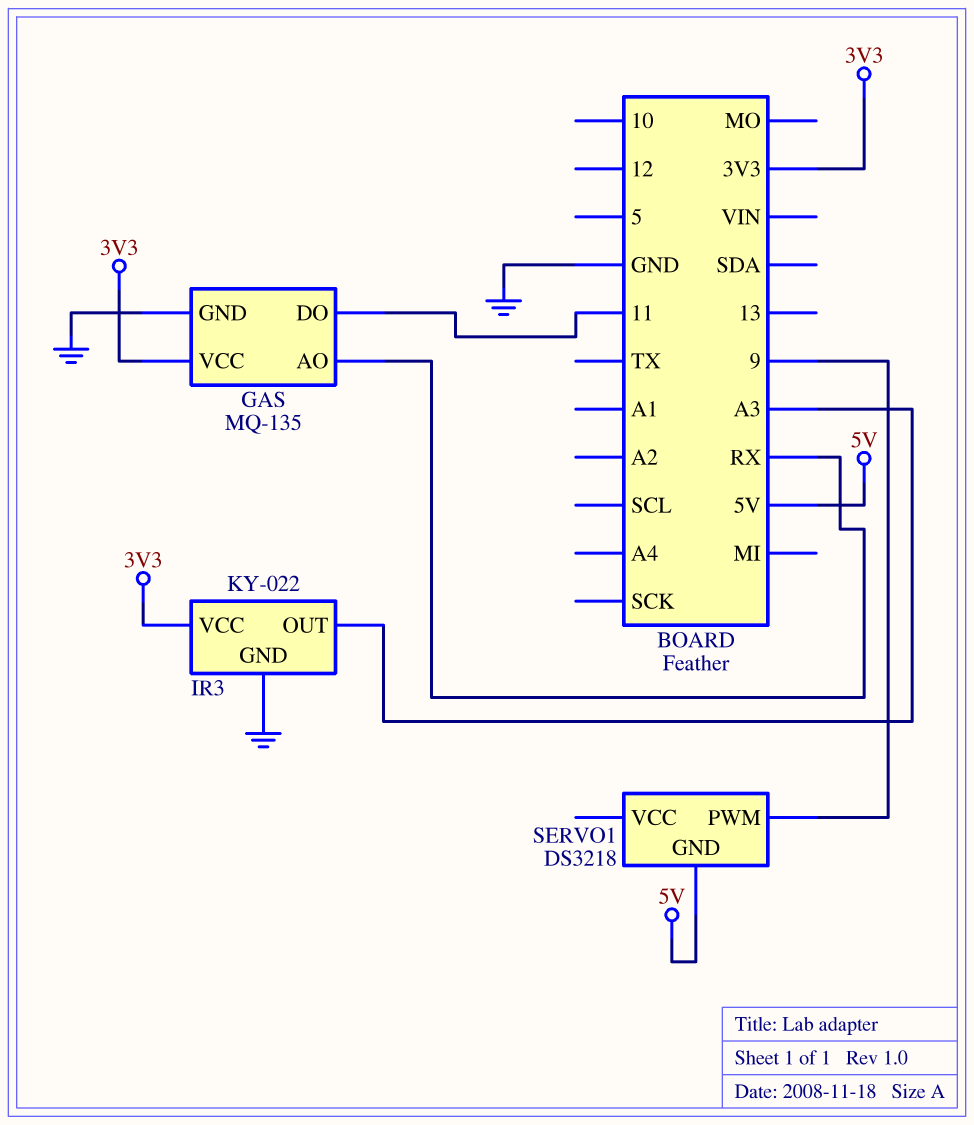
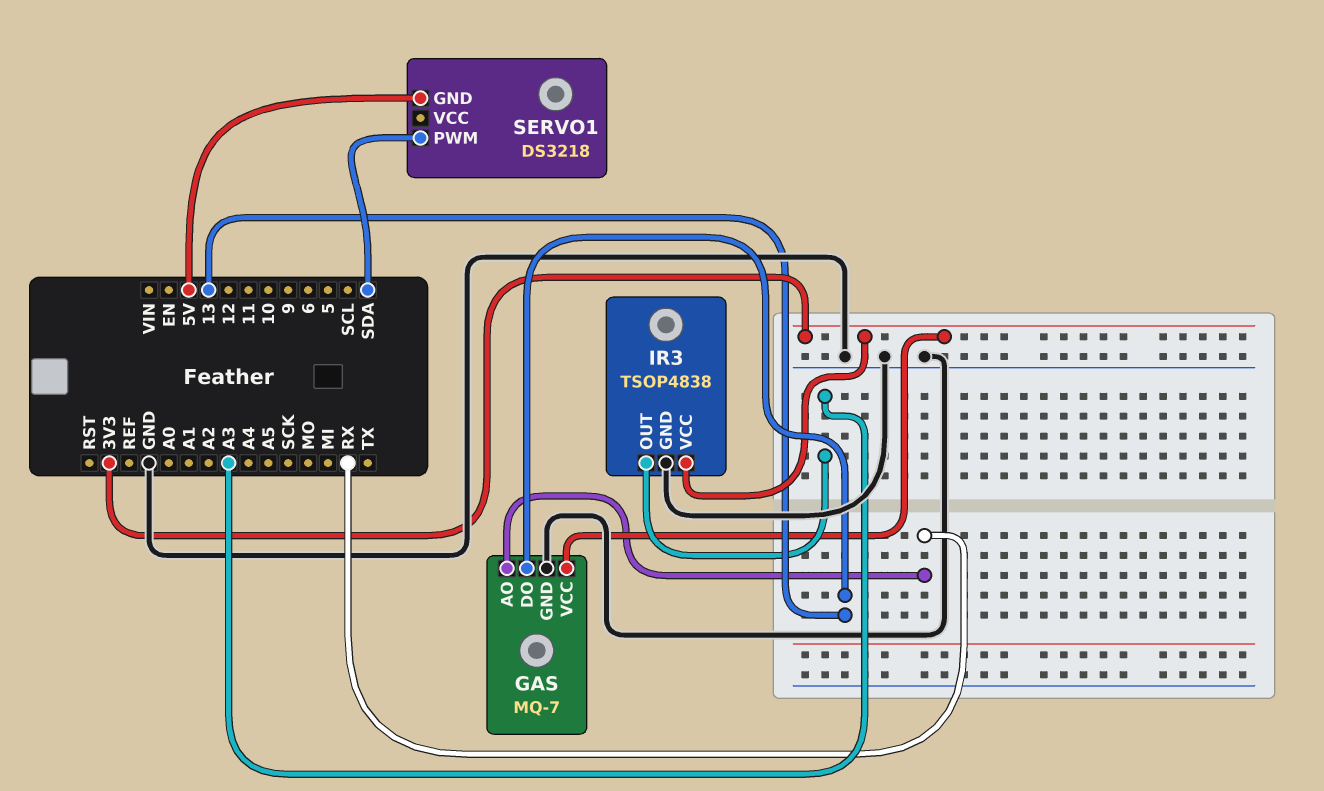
GAS: MQ-135 -> MQ-7
GAS pin DO: 11 -> 13
IR3: KY-022 -> TSOP4838
SERVO1 pin PWM: 9 -> SDA

